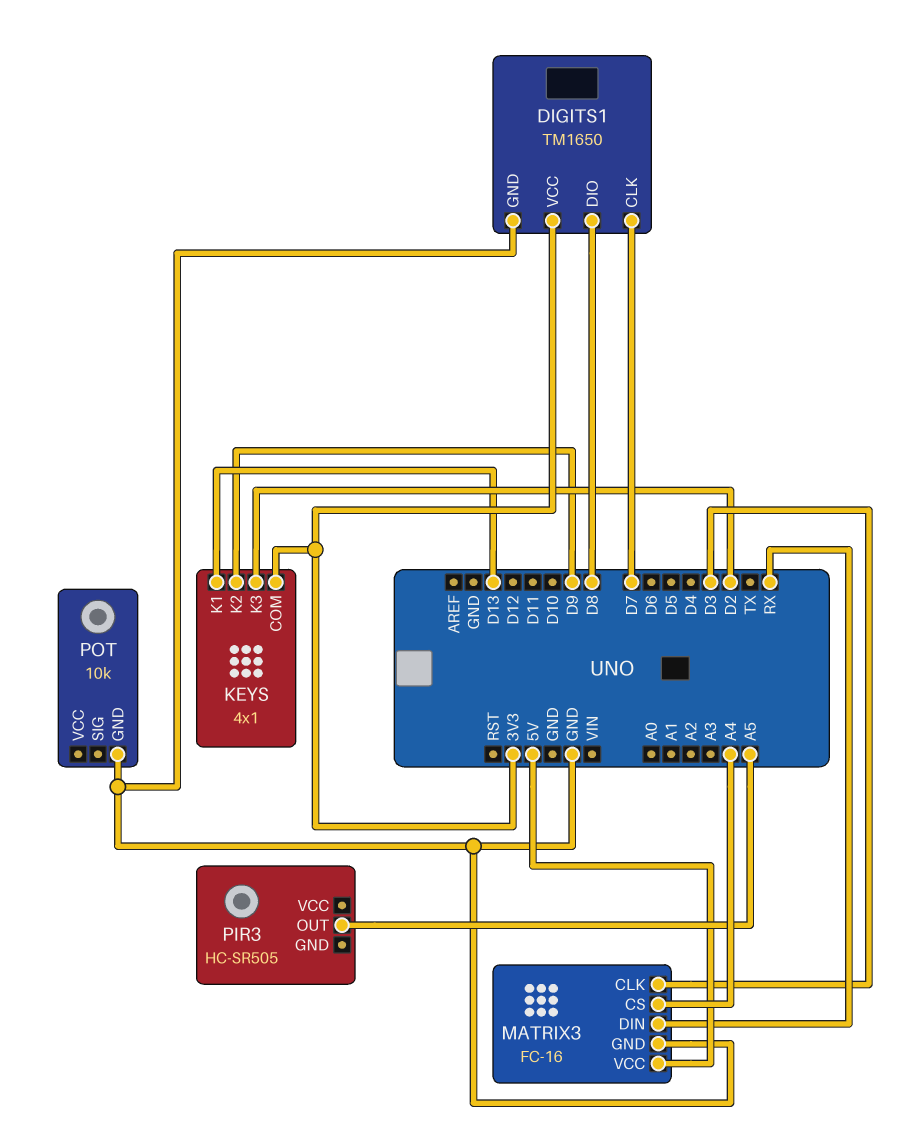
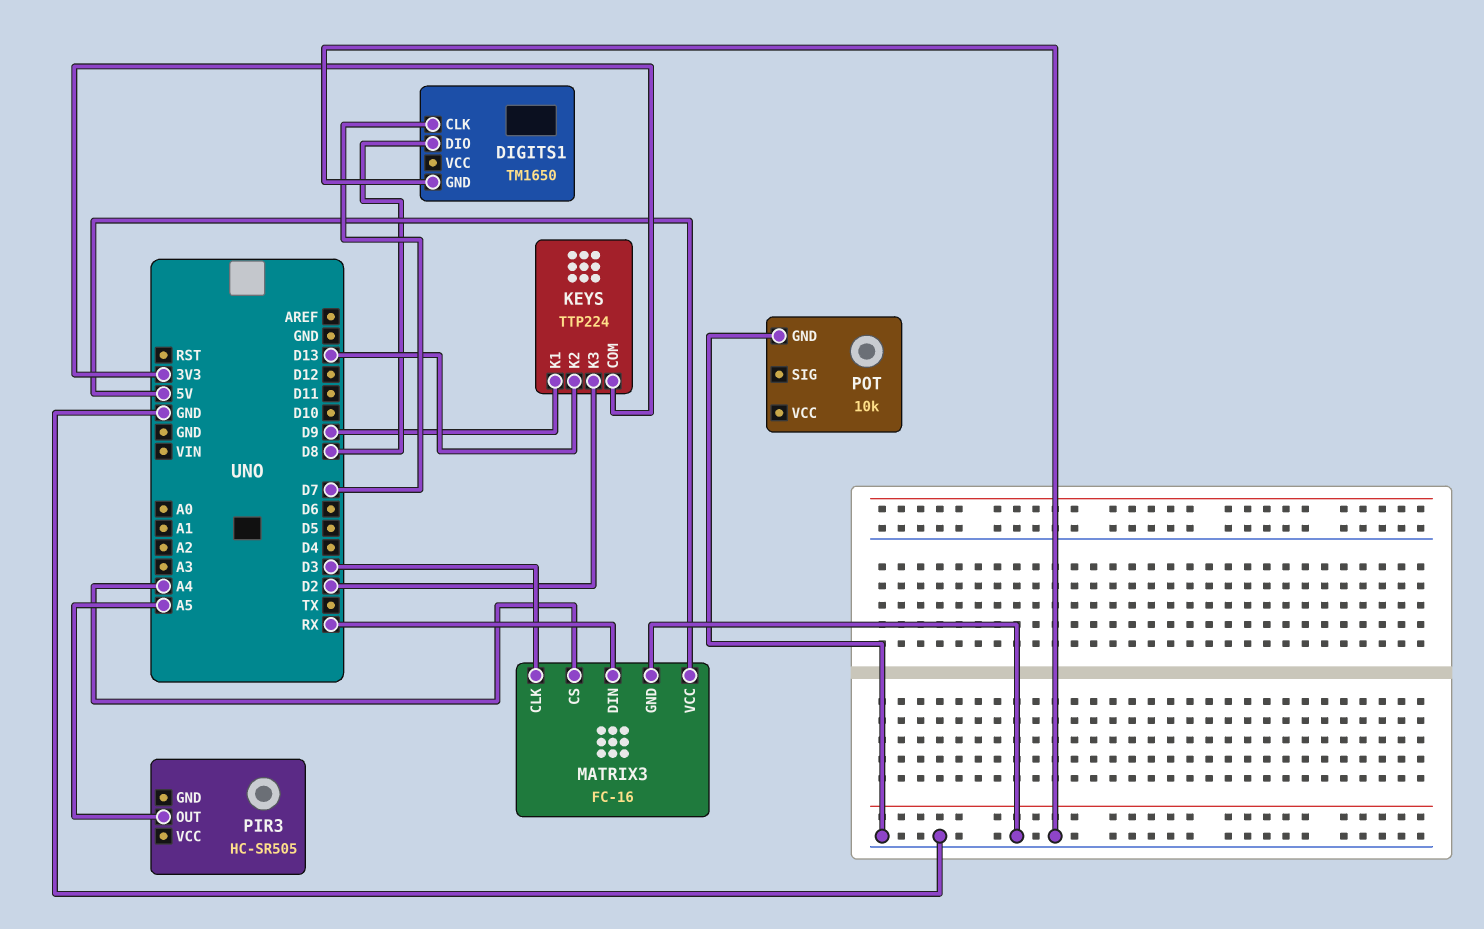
DIGITS1 pin VCC: 3V3 -> none
KEYS: 4x1 -> TTP224
KEYS pin K1: D13 -> D9
KEYS pin K2: D9 -> D13

